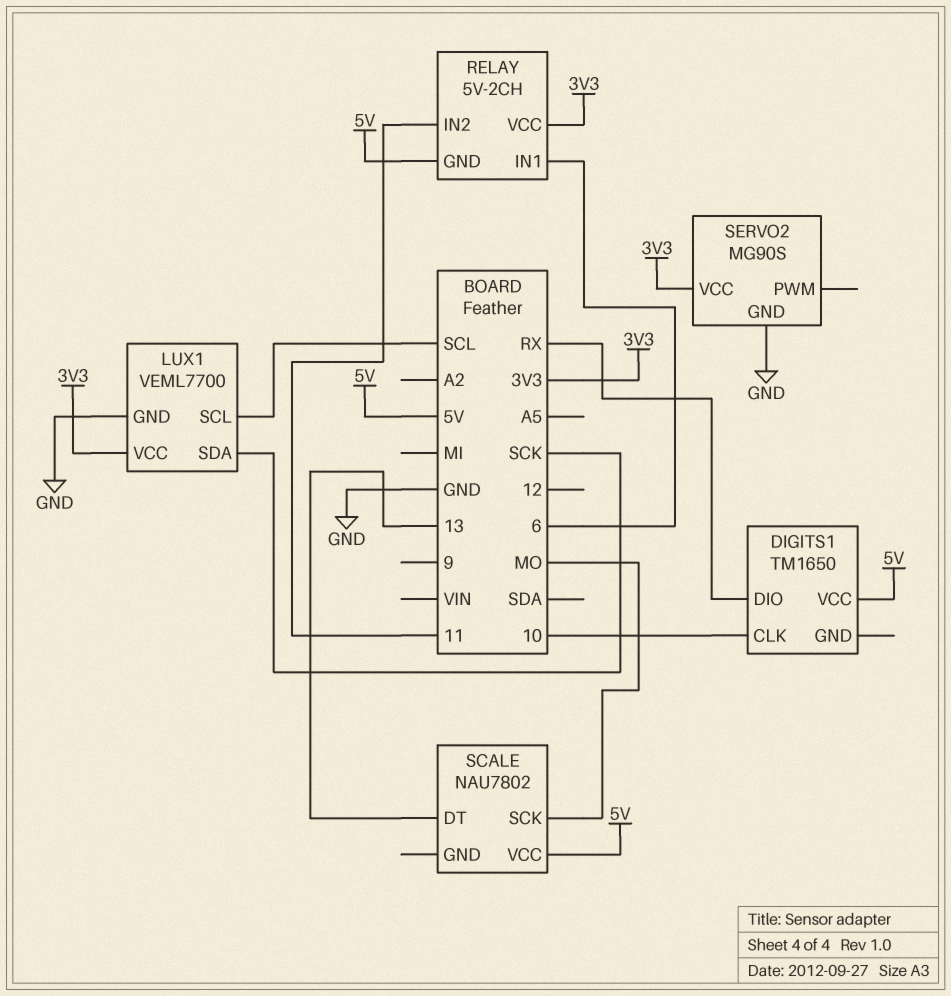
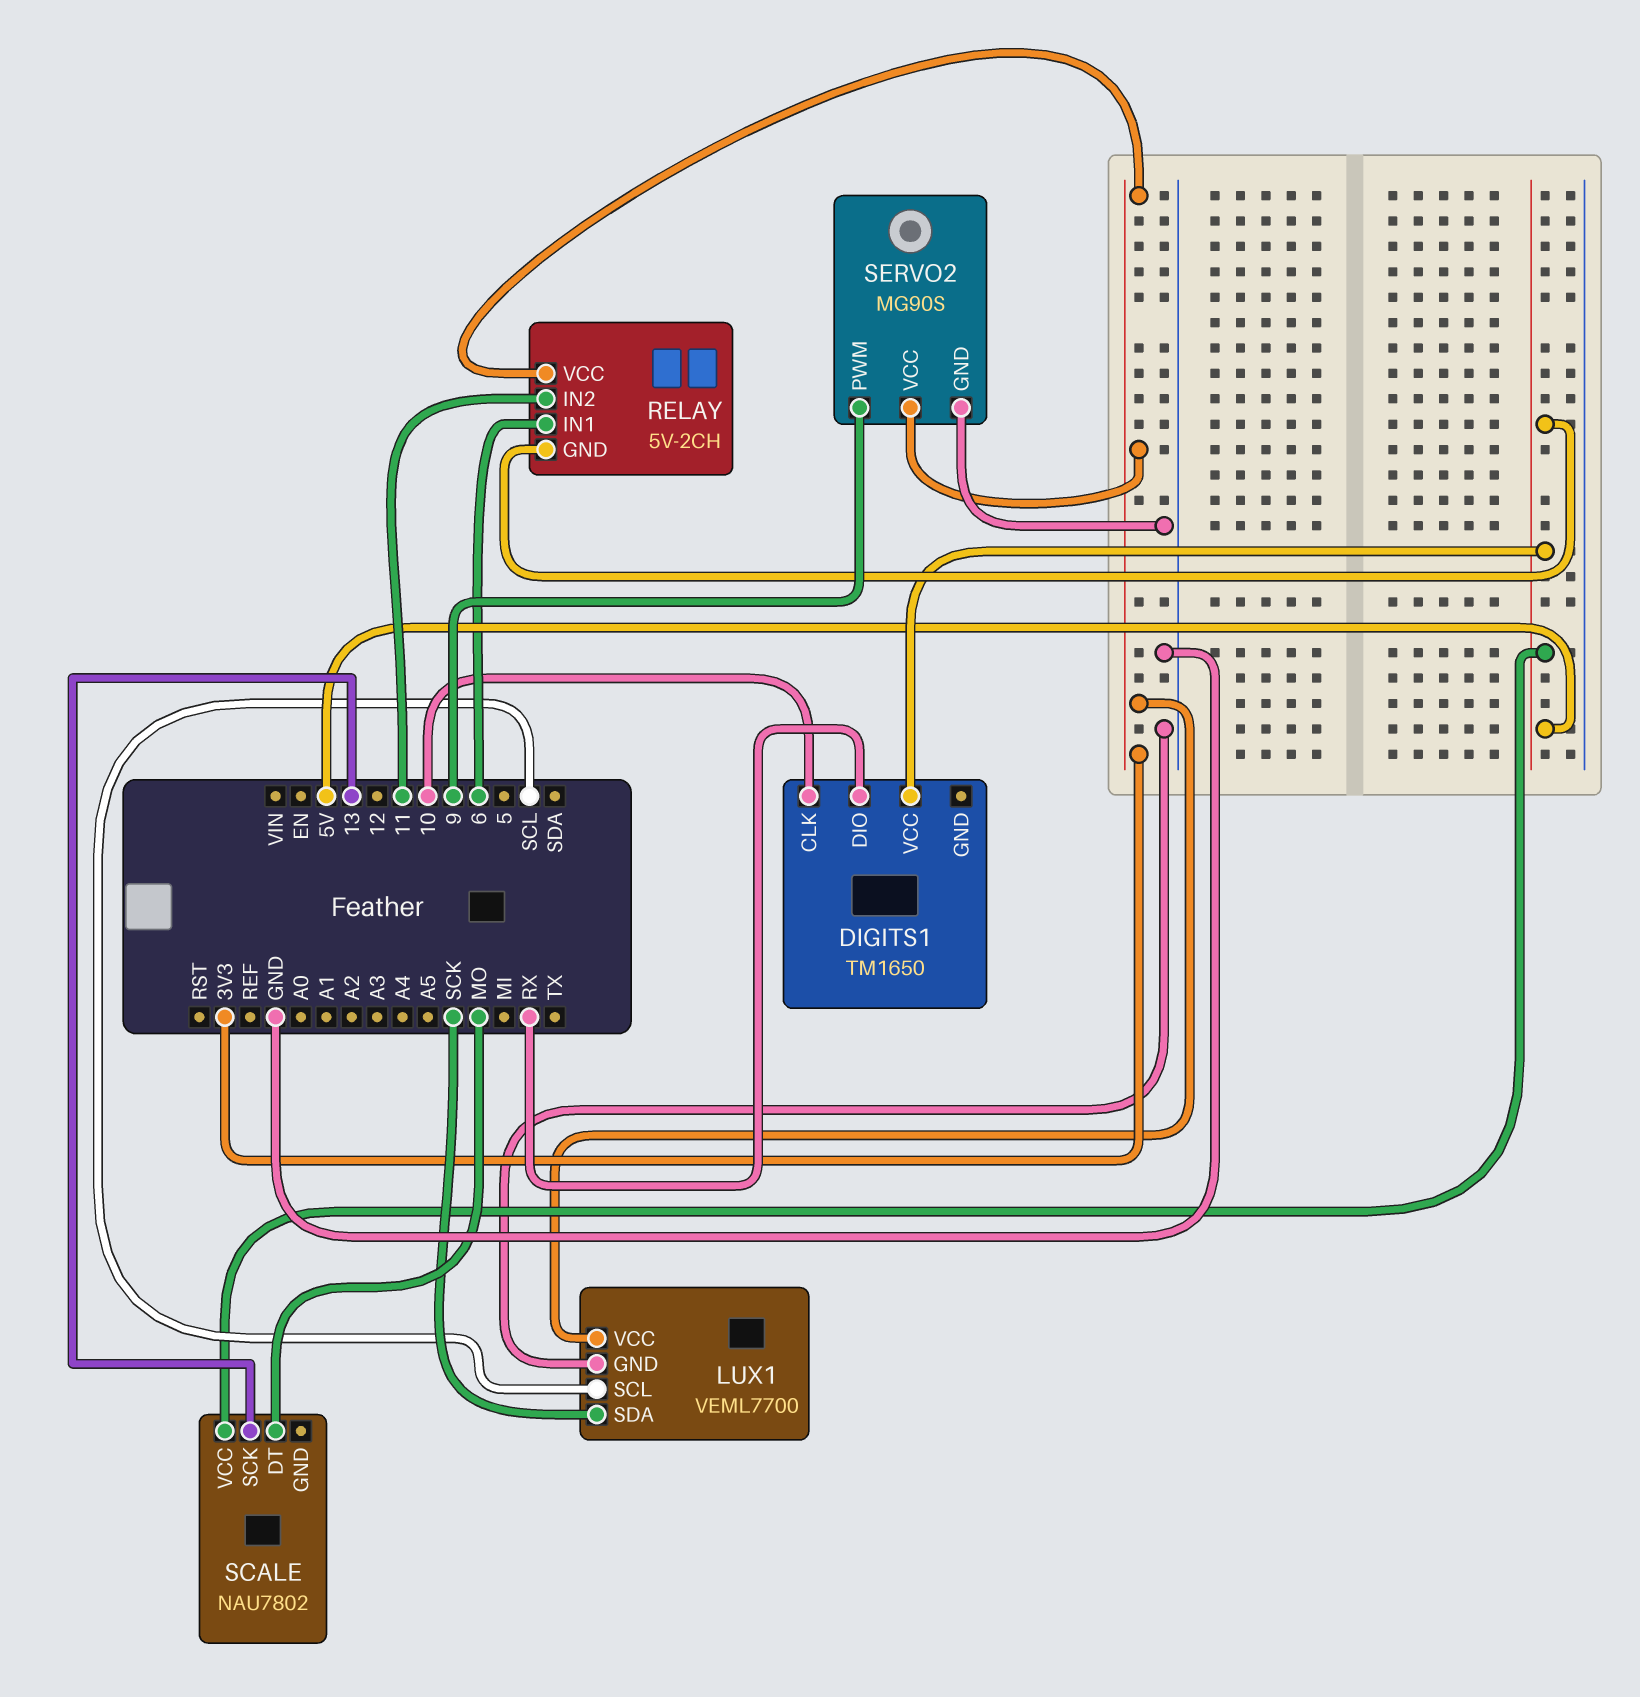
SCALE pin DT: 13 -> MO
SCALE pin SCK: MO -> 13
SERVO2 pin PWM: none -> 9

